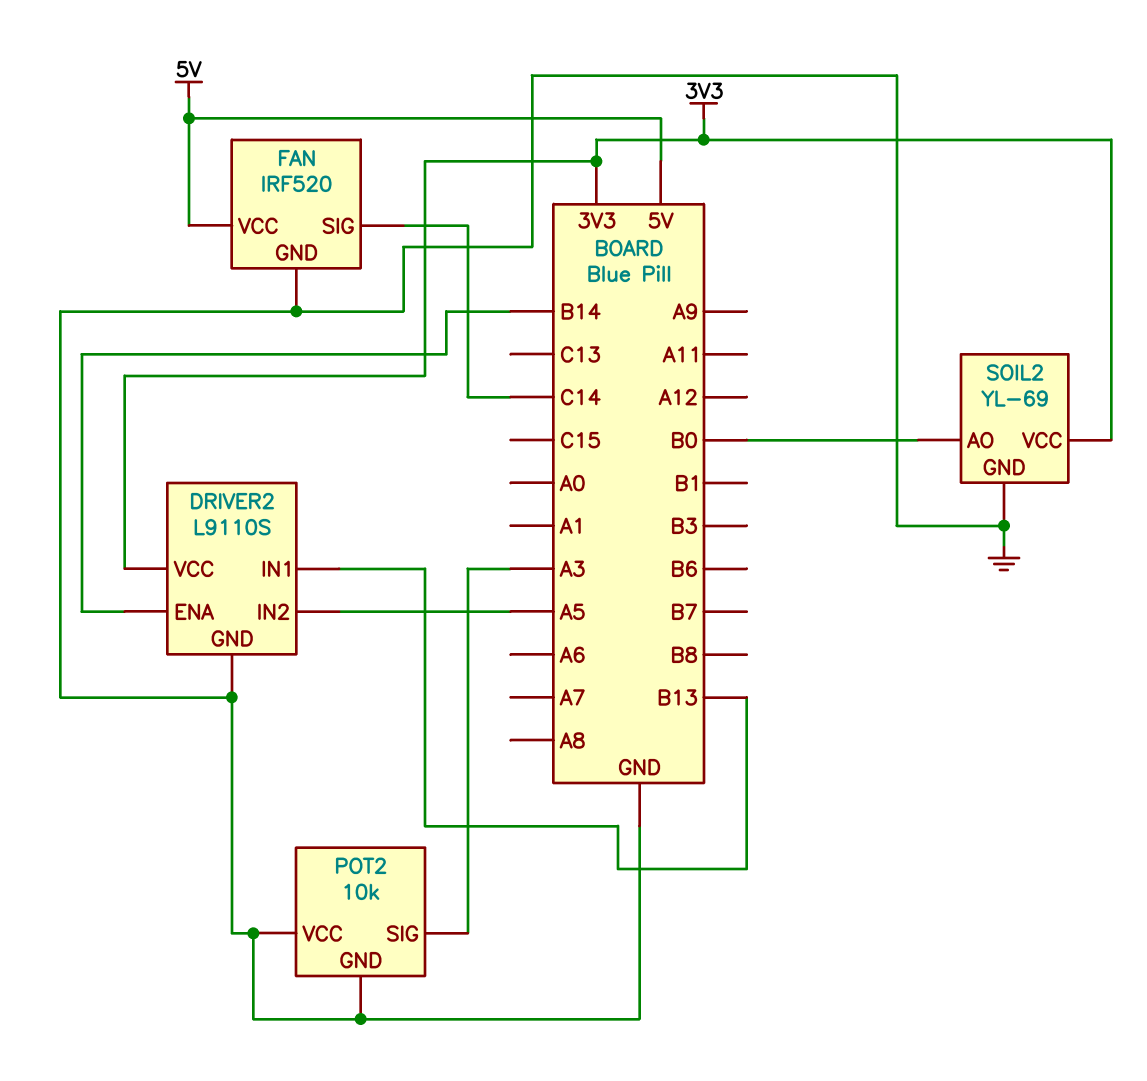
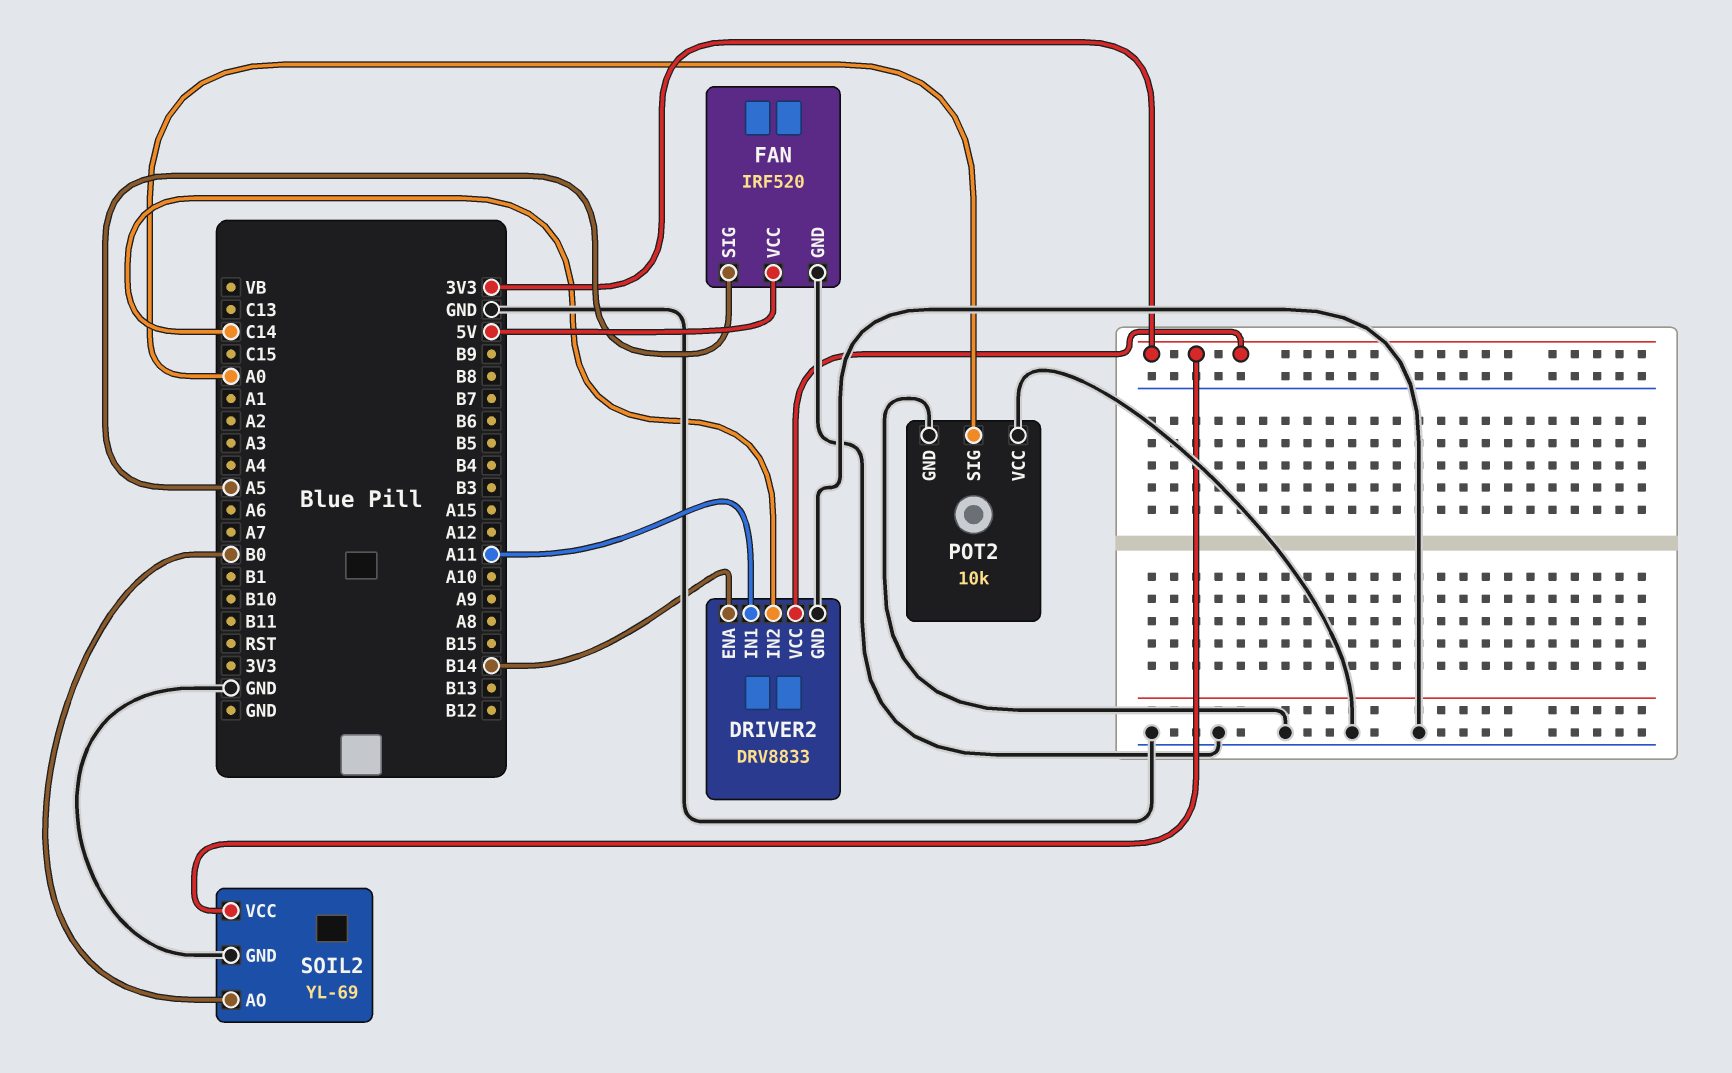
DRIVER2: L9110S -> DRV8833
DRIVER2 pin IN1: B13 -> A11
DRIVER2 pin IN2: A5 -> C14
FAN pin SIG: C14 -> A5
POT2 pin SIG: A3 -> A0

